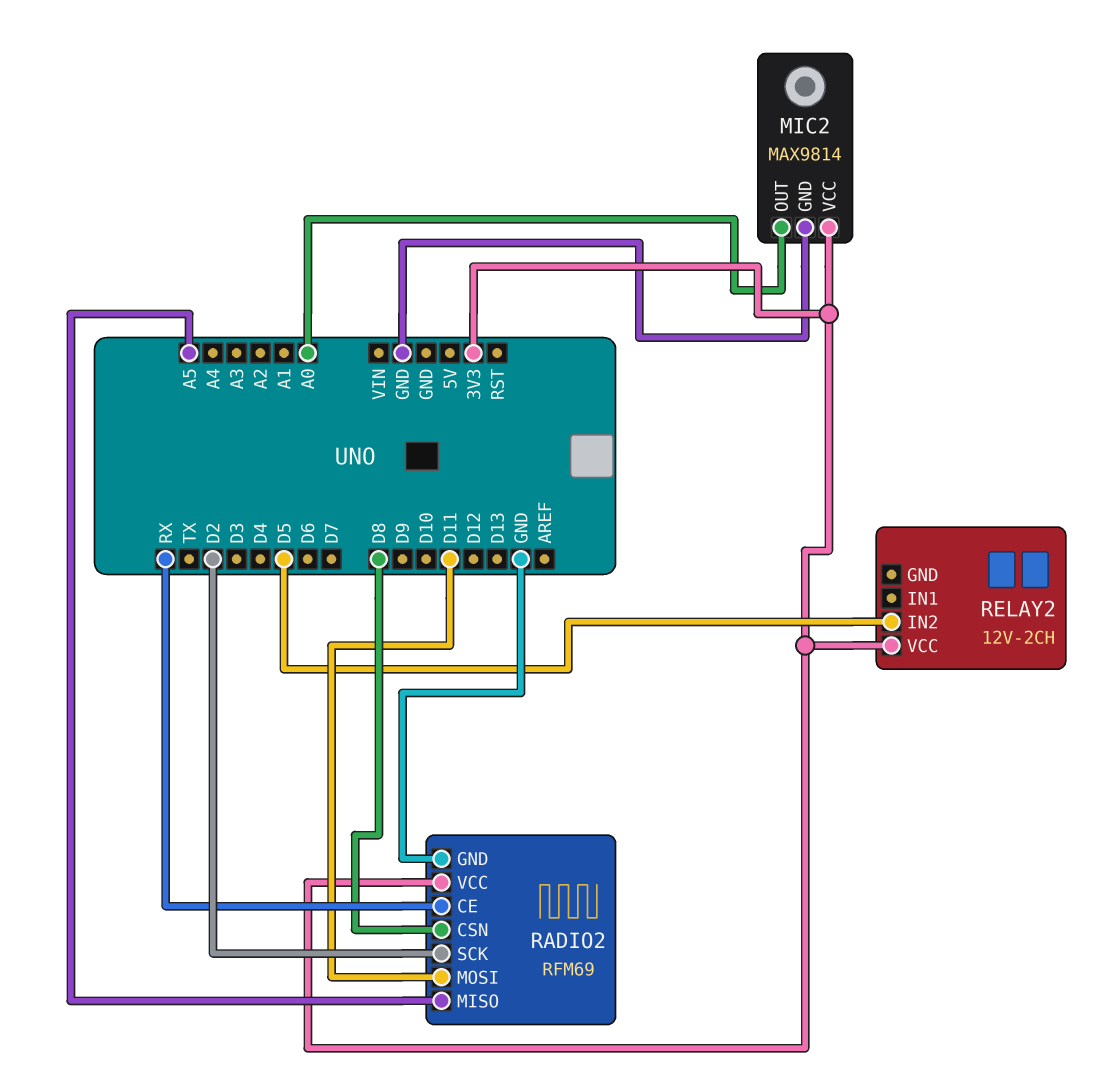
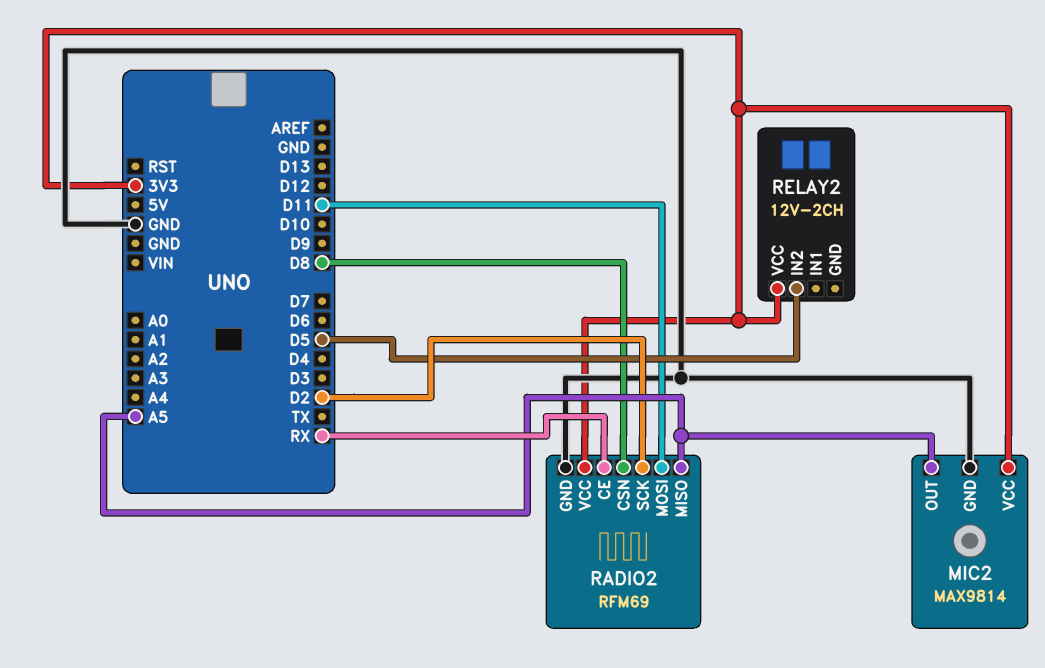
MIC2 pin OUT: A0 -> A5

